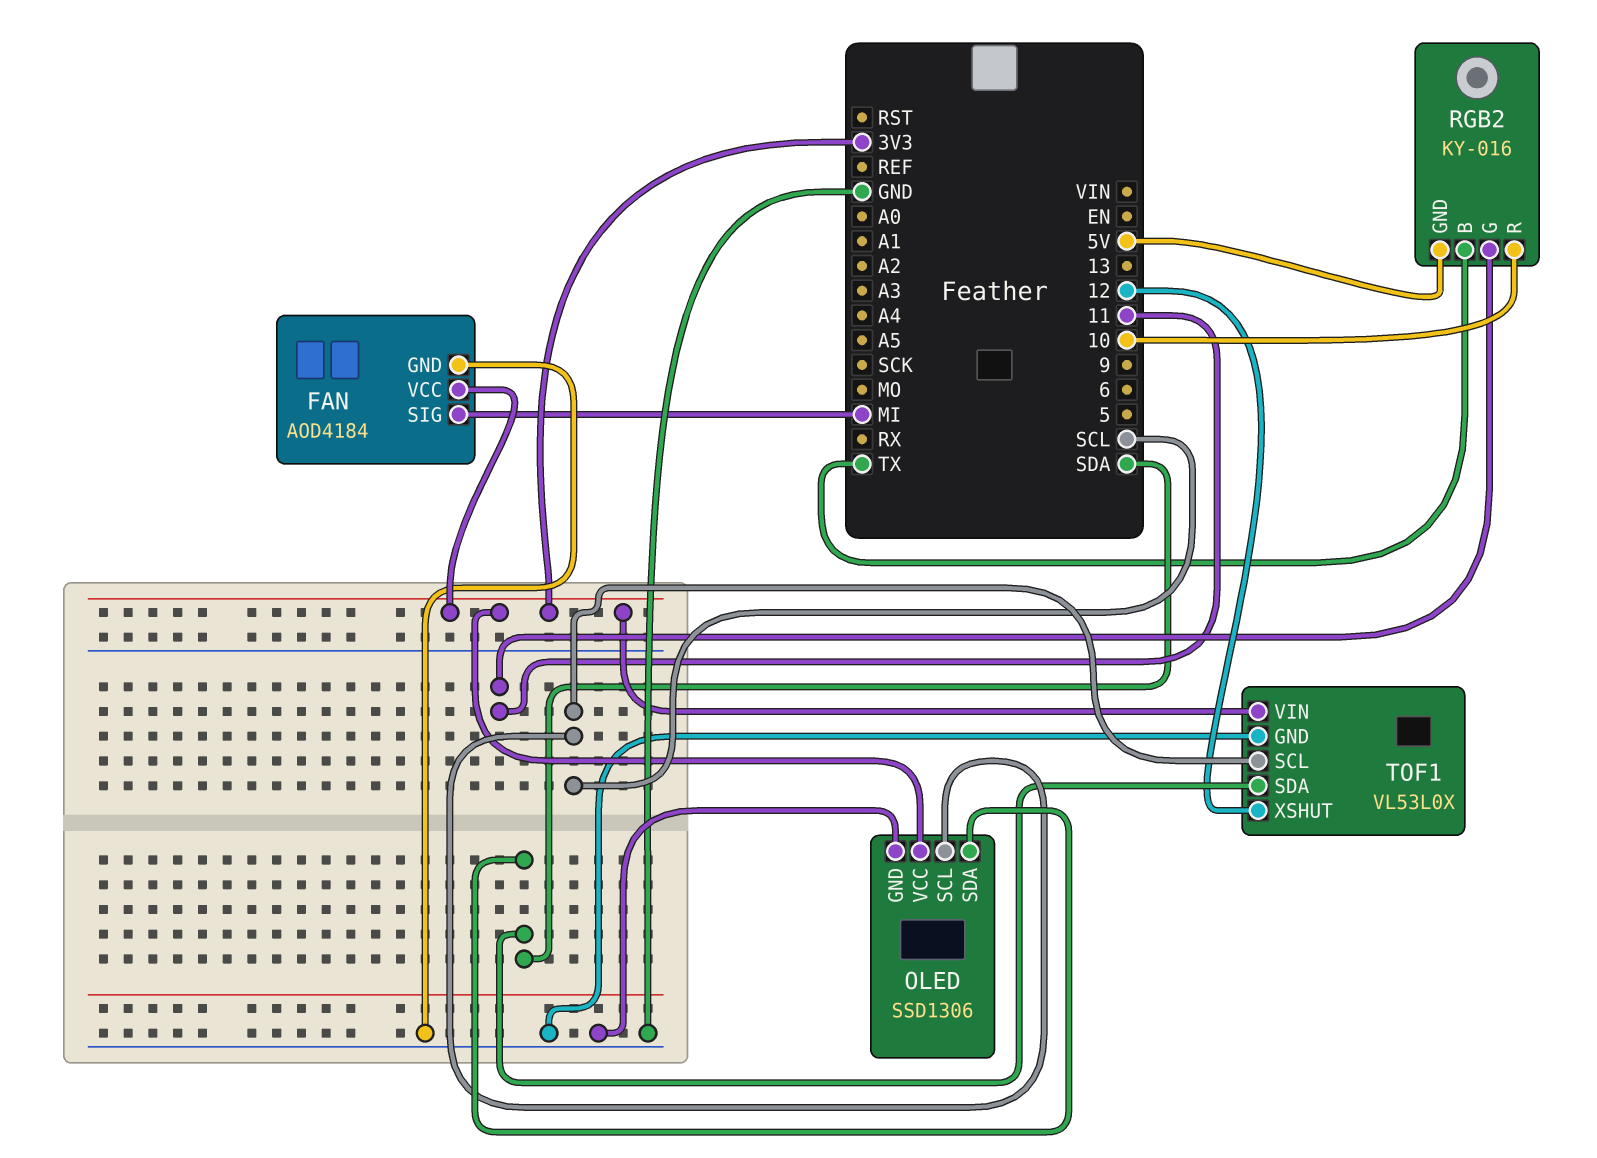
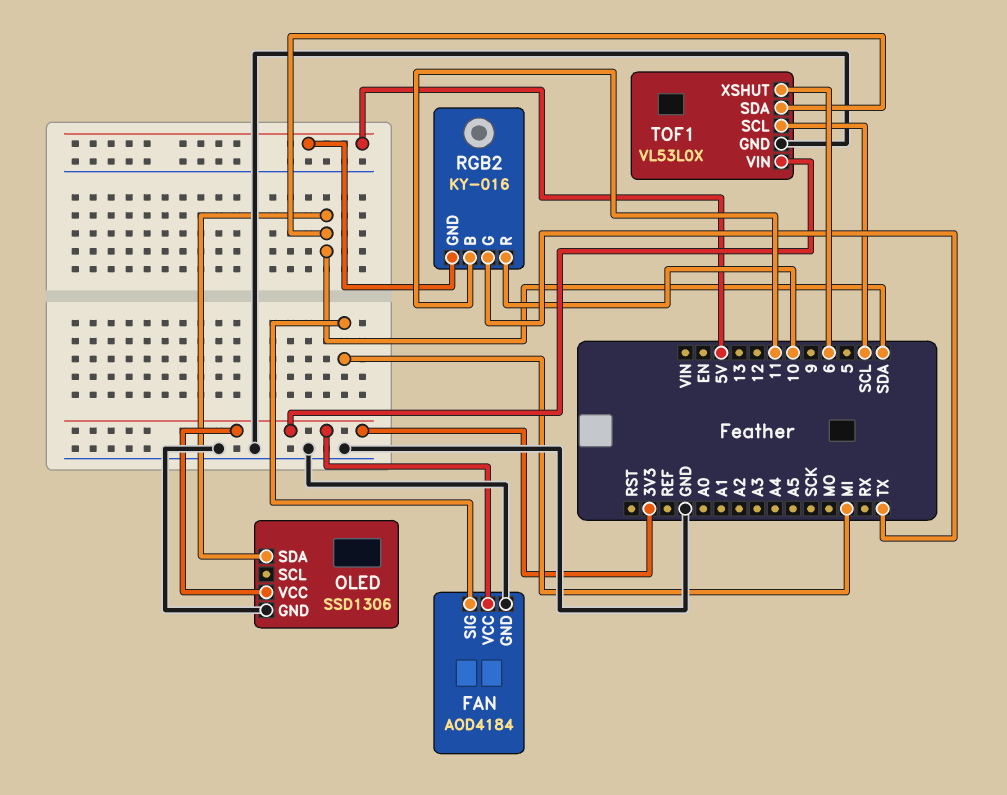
OLED pin SCL: SCL -> none
RGB2 pin B: TX -> 11
RGB2 pin G: 11 -> TX
TOF1 pin XSHUT: 12 -> 6

